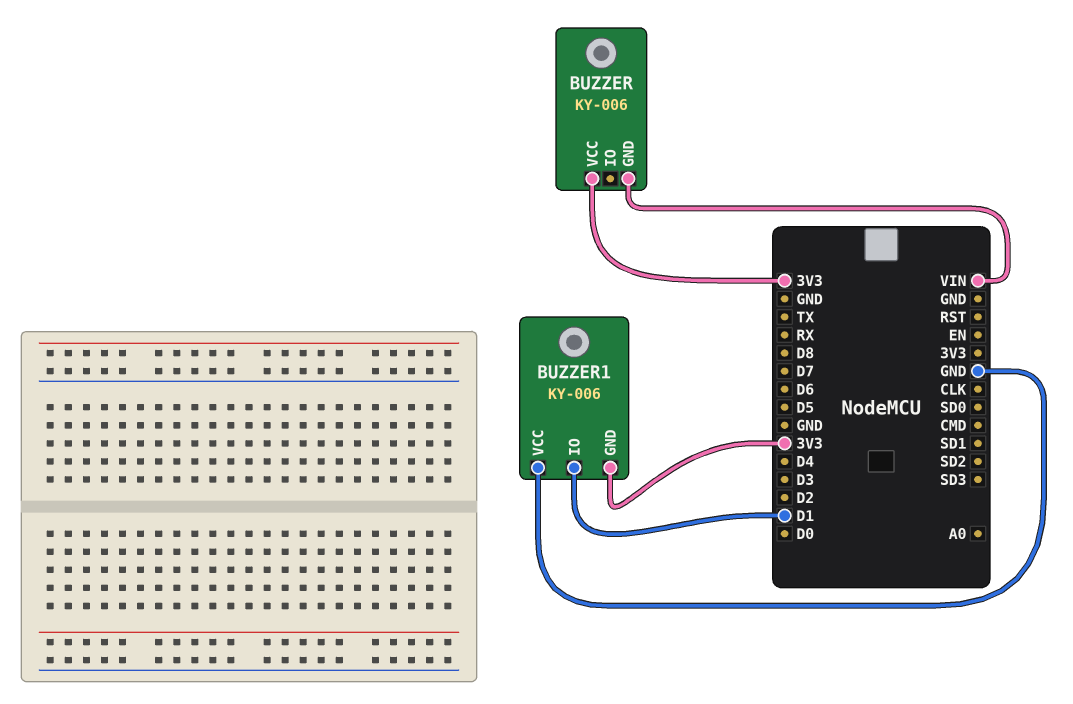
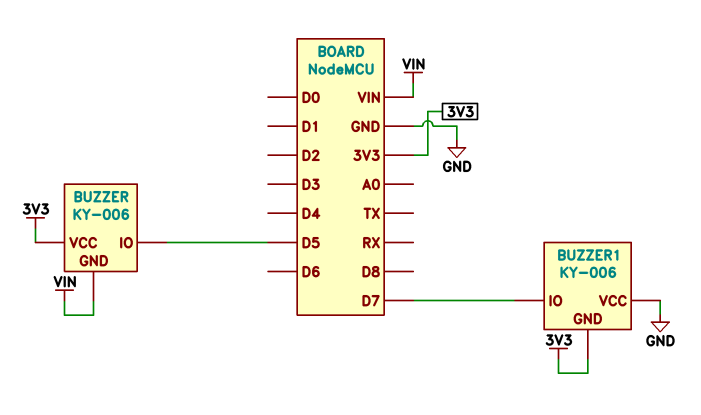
BUZZER pin IO: none -> D5
BUZZER1 pin IO: D1 -> D7

